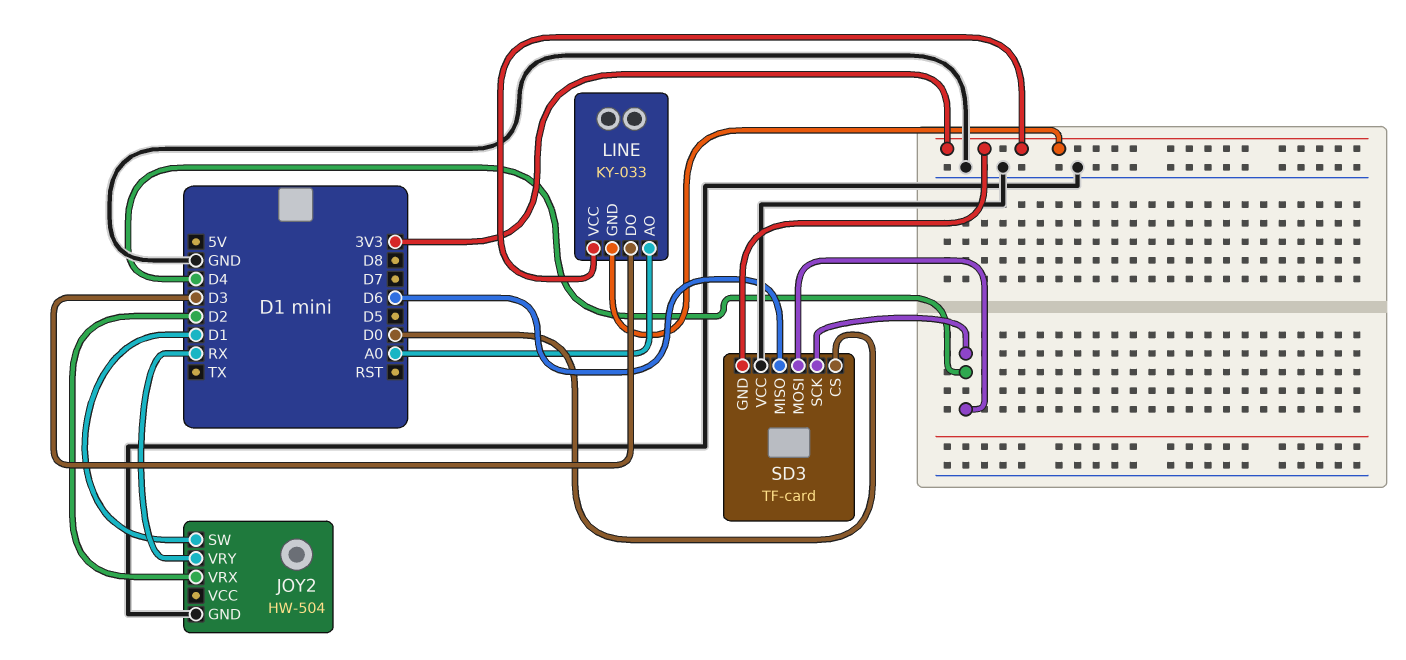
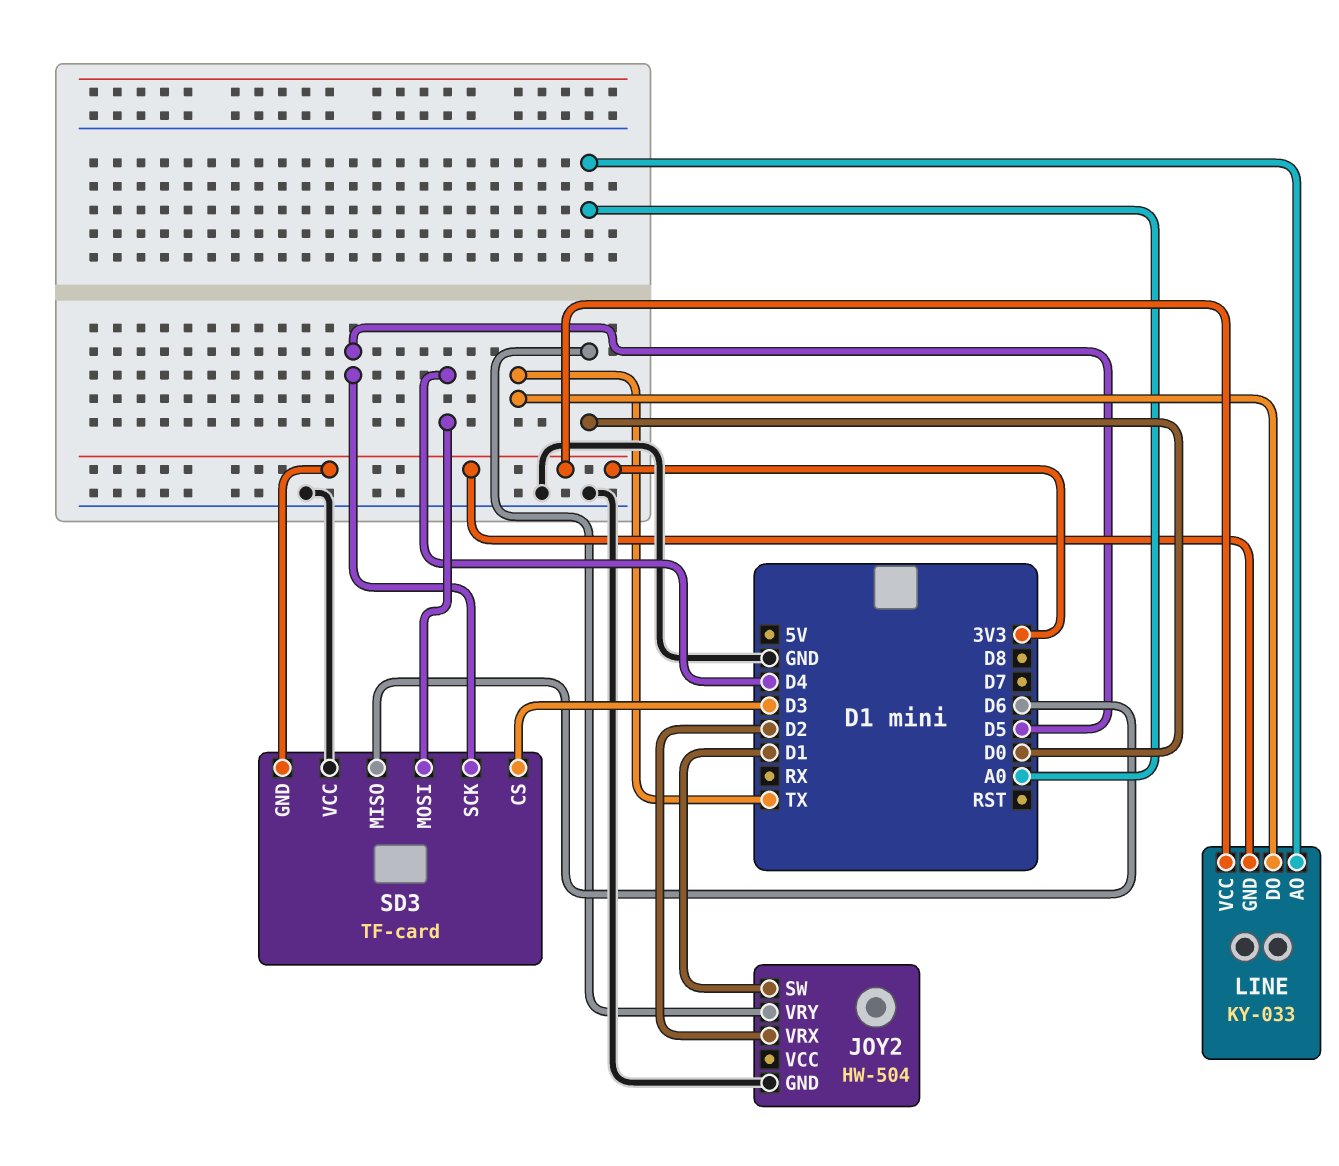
JOY2 pin VRY: RX -> D0
LINE pin DO: D3 -> TX
SD3 pin CS: D0 -> D3
SD3 pin SCK: D4 -> D5

